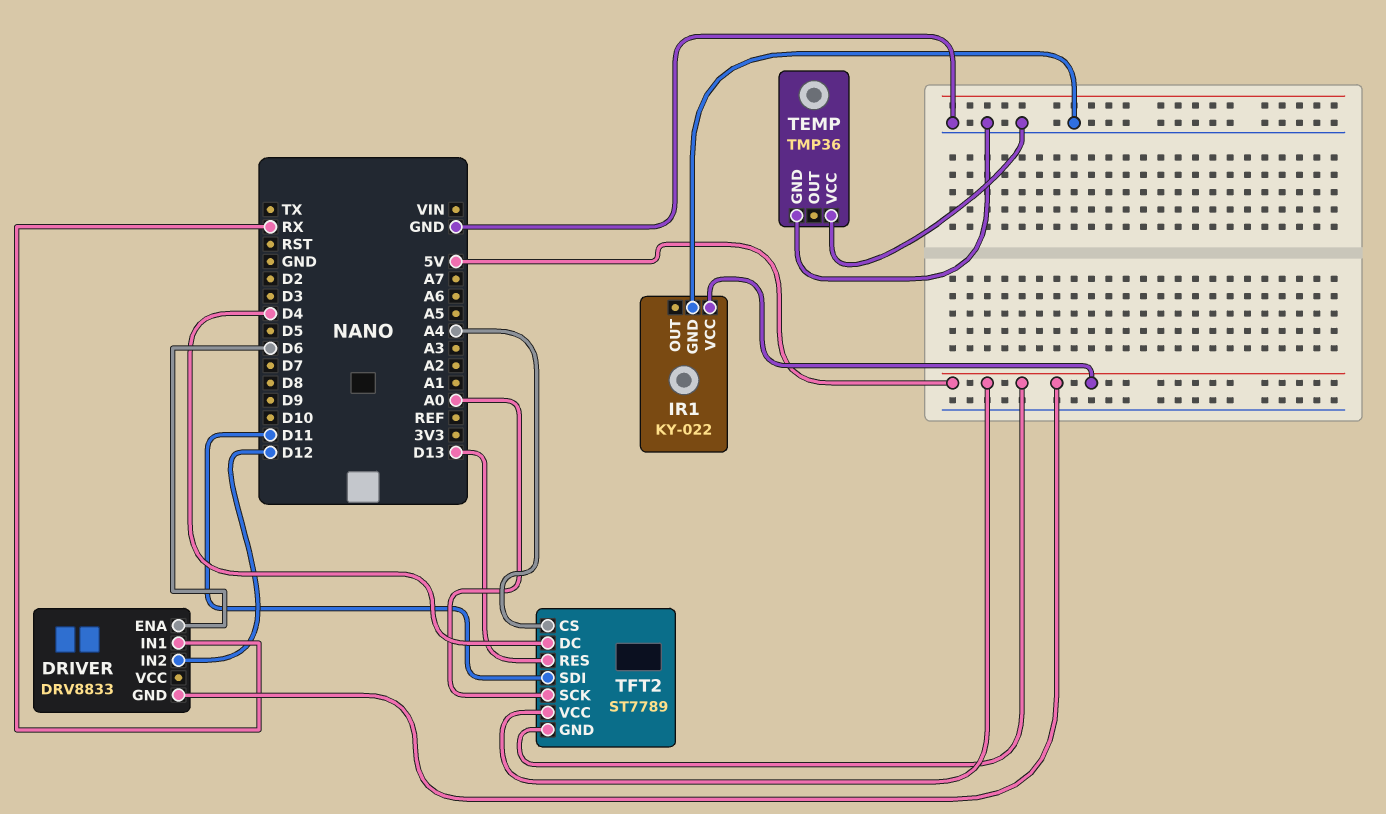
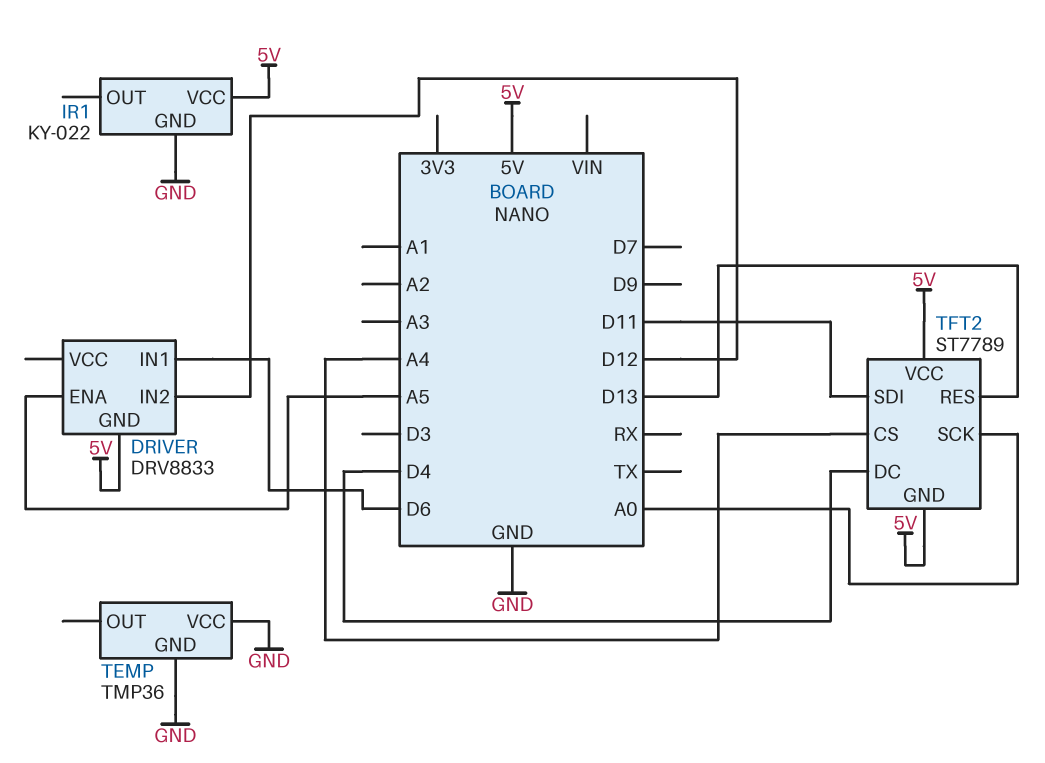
DRIVER pin ENA: D6 -> A5
DRIVER pin IN1: RX -> D6

